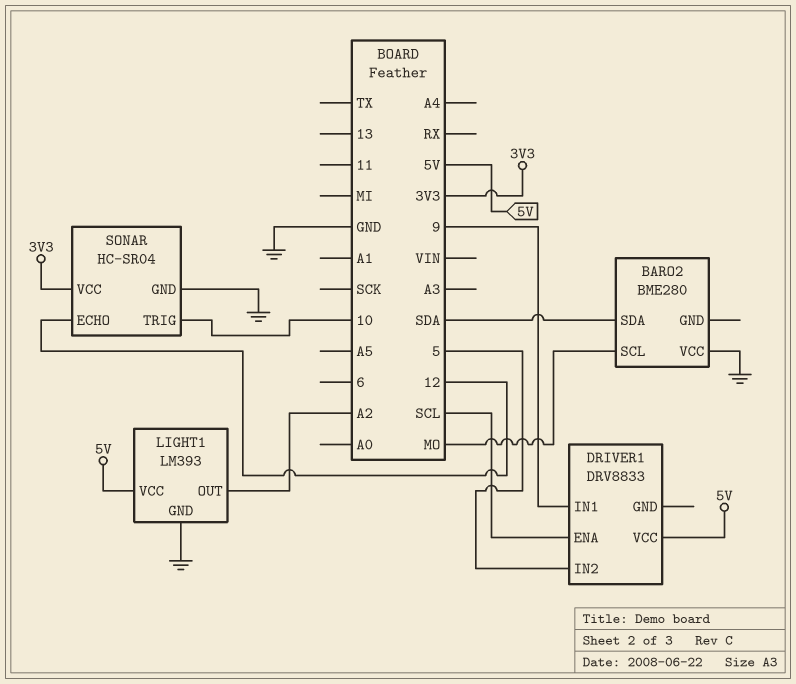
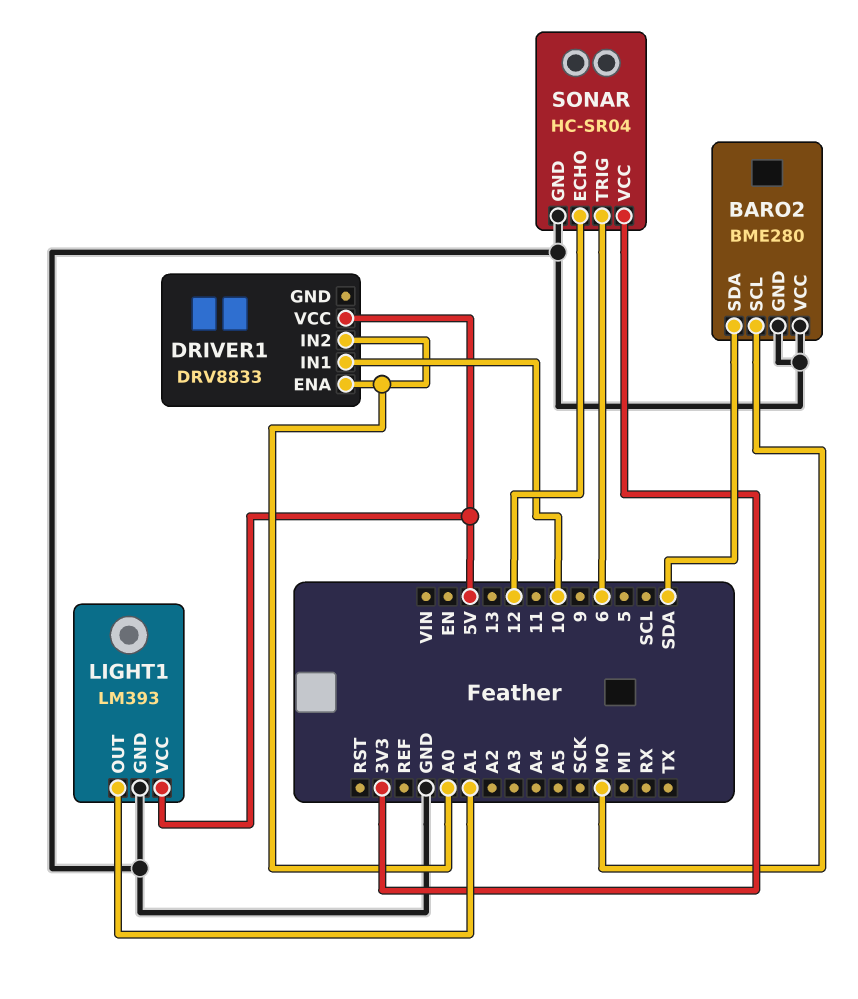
BARO2 pin GND: none -> GND
DRIVER1 pin ENA: SCL -> A0
DRIVER1 pin IN1: 9 -> 10
DRIVER1 pin IN2: 5 -> A0
LIGHT1 pin OUT: A2 -> A1
SONAR pin TRIG: 10 -> 6

